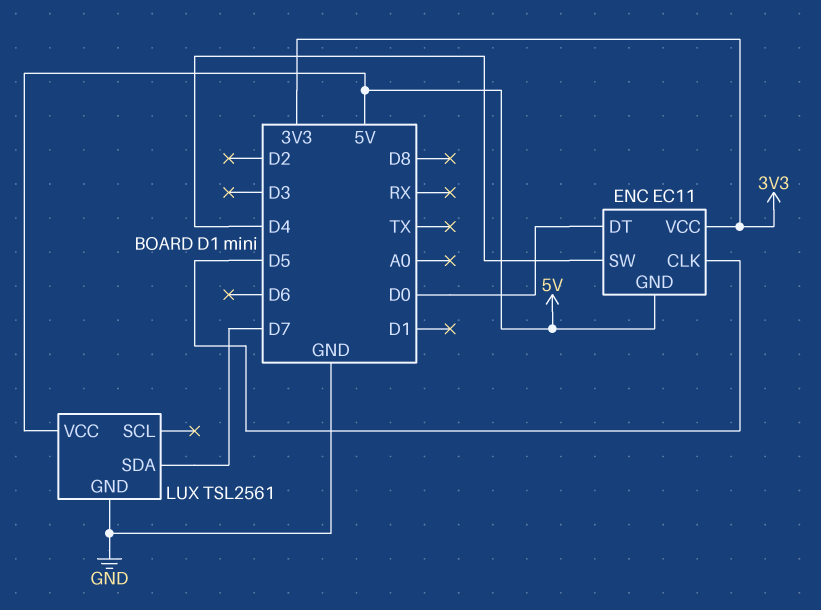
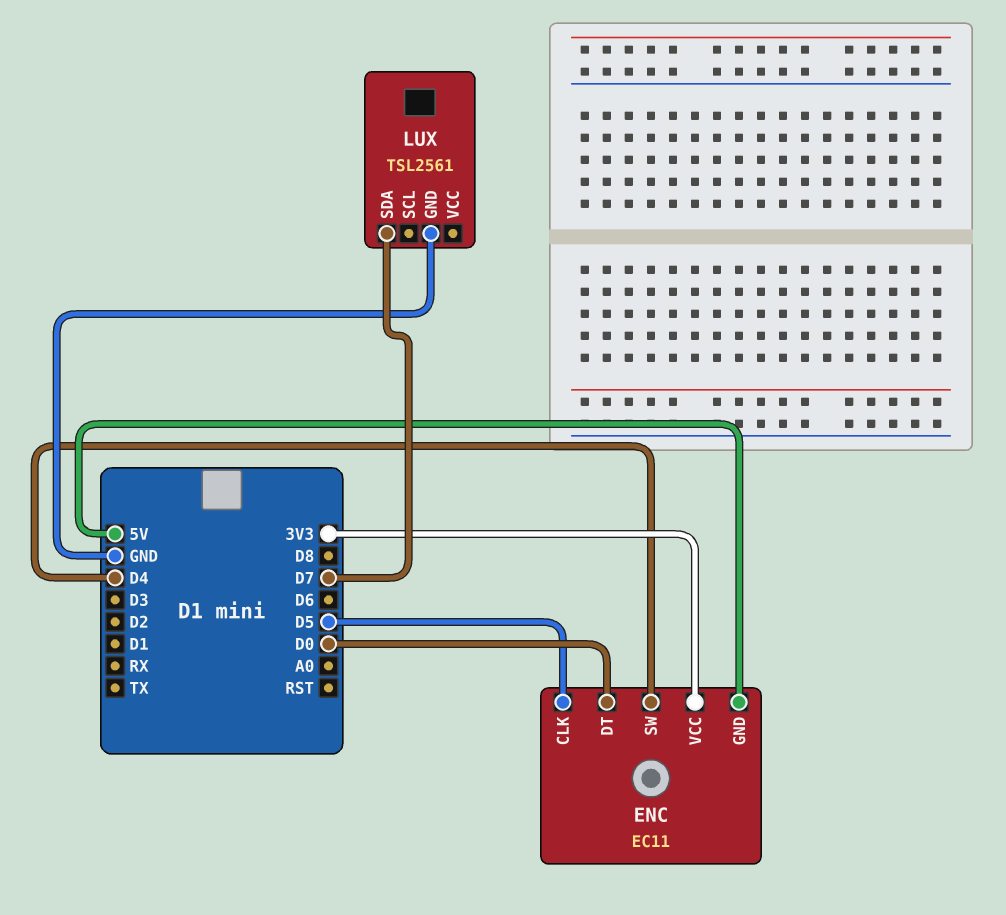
LUX pin VCC: 5V -> none

